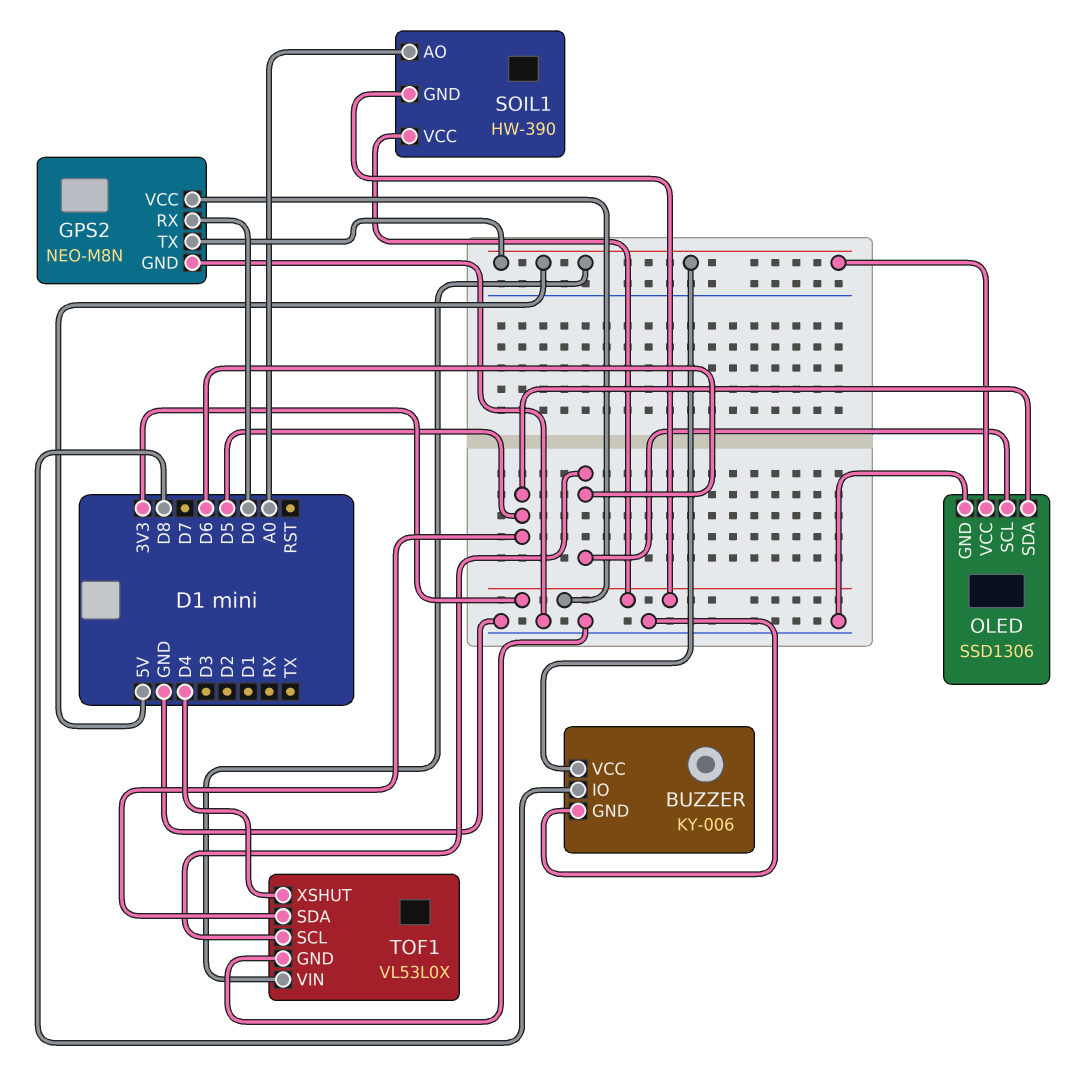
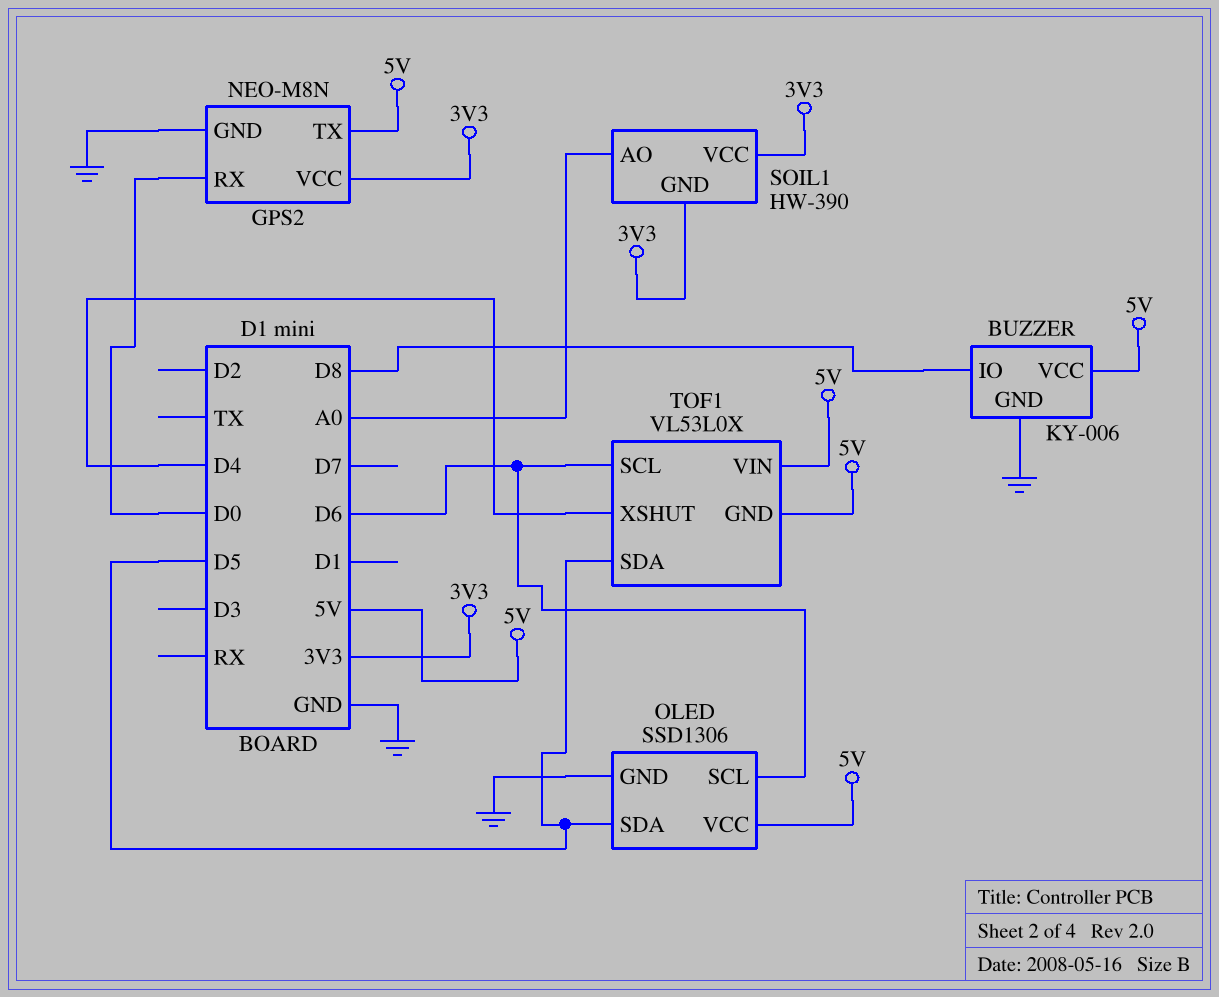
TOF1 pin GND: GND -> 5V

